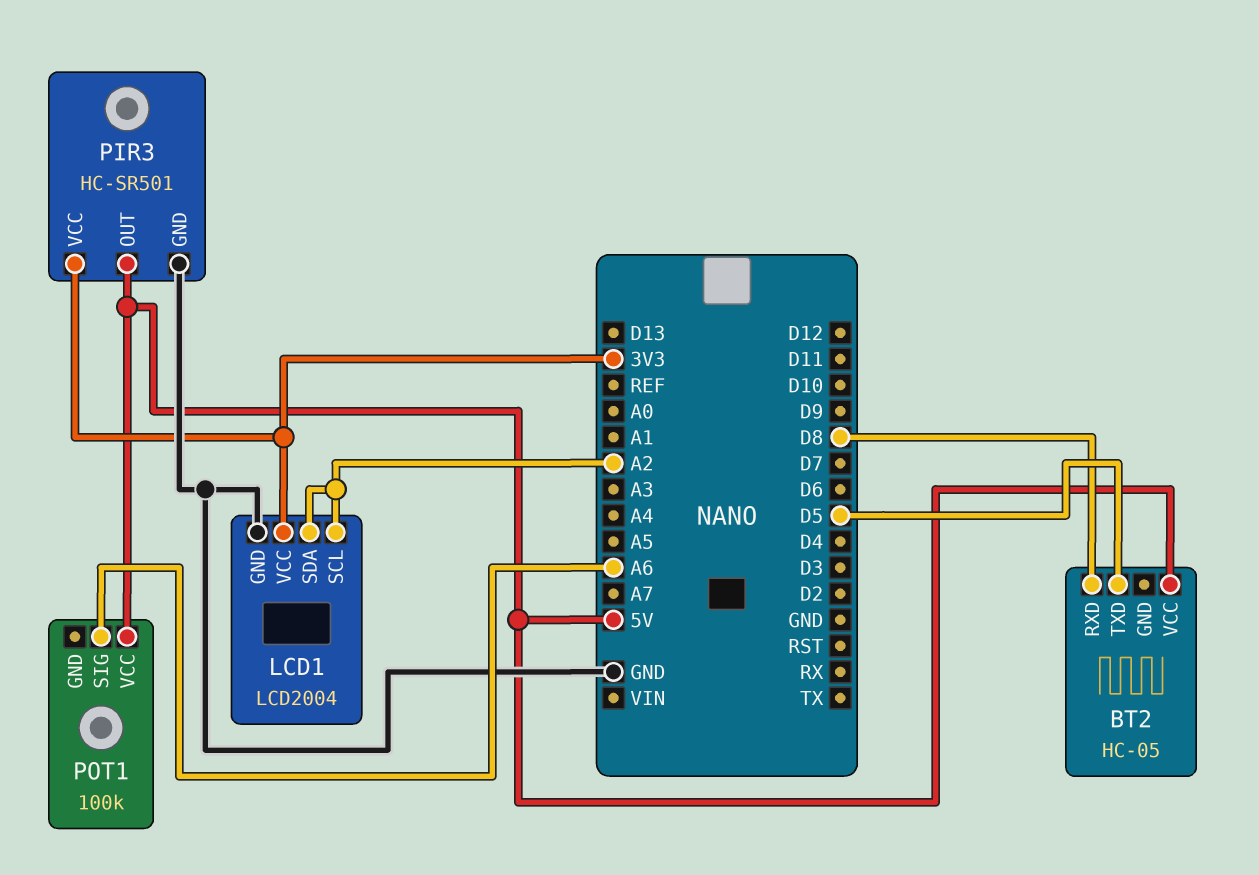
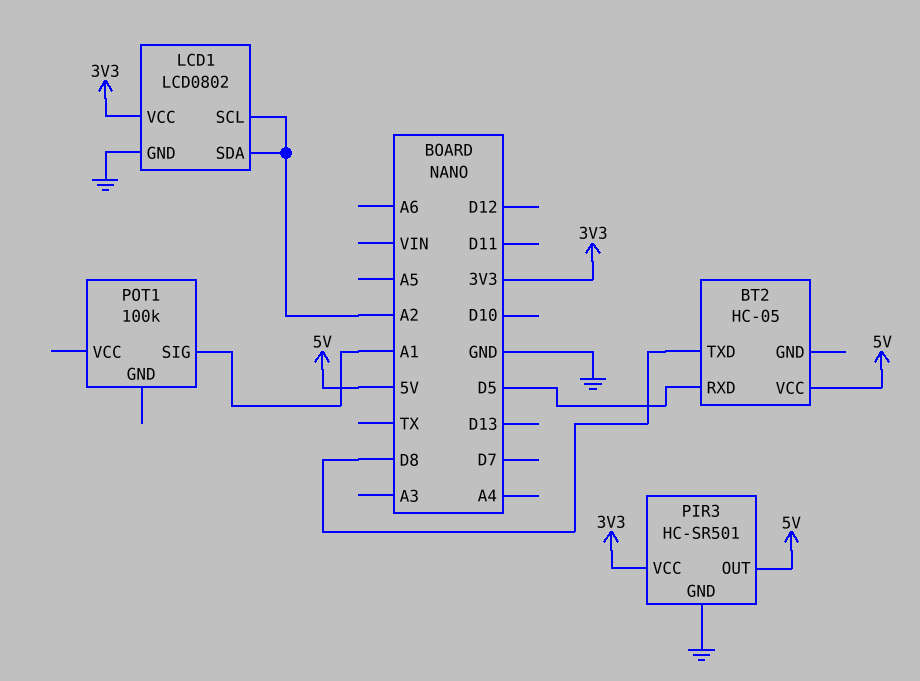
BT2 pin RXD: D8 -> D5
BT2 pin TXD: D5 -> D8
LCD1: LCD2004 -> LCD0802
POT1 pin SIG: A6 -> A1
POT1 pin VCC: 5V -> none

